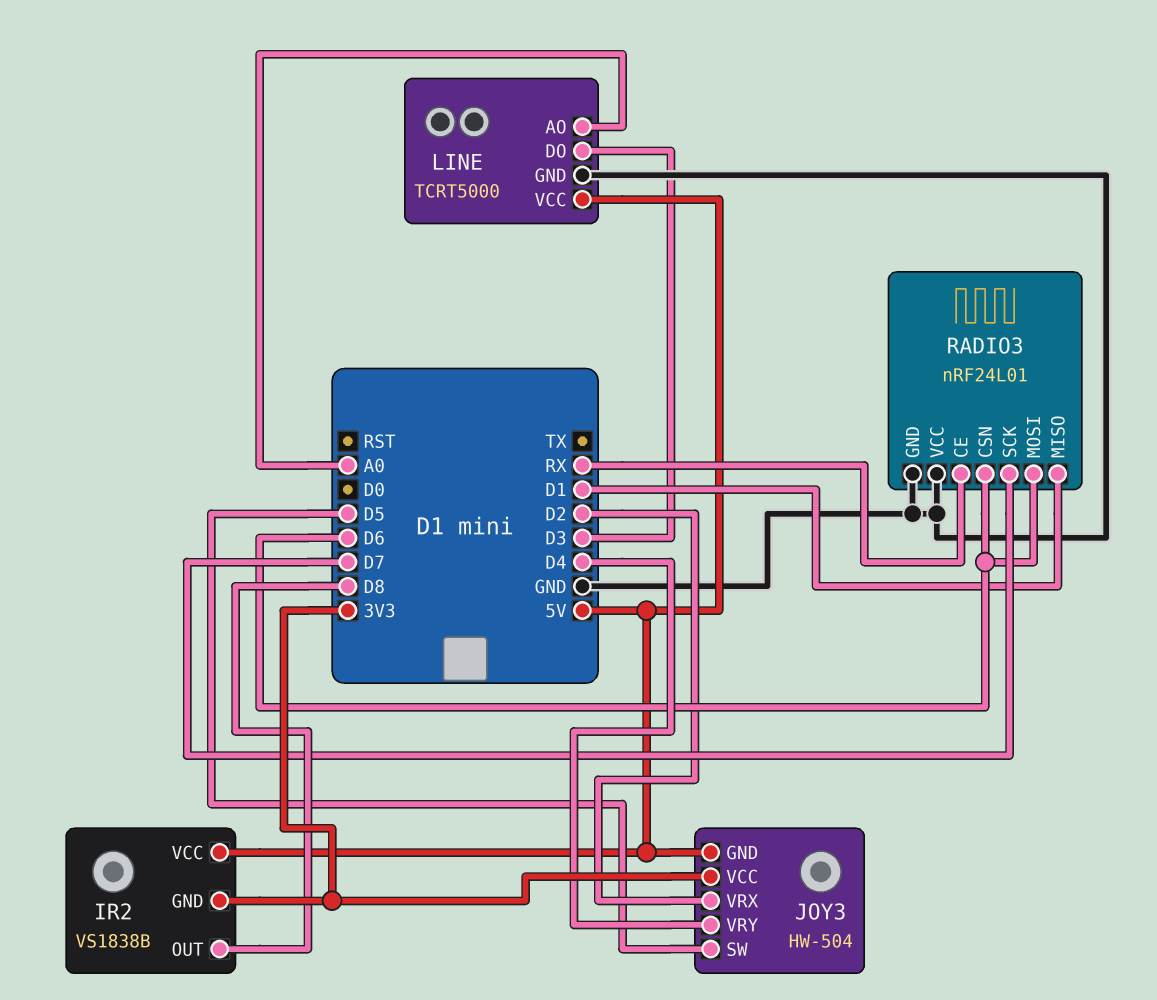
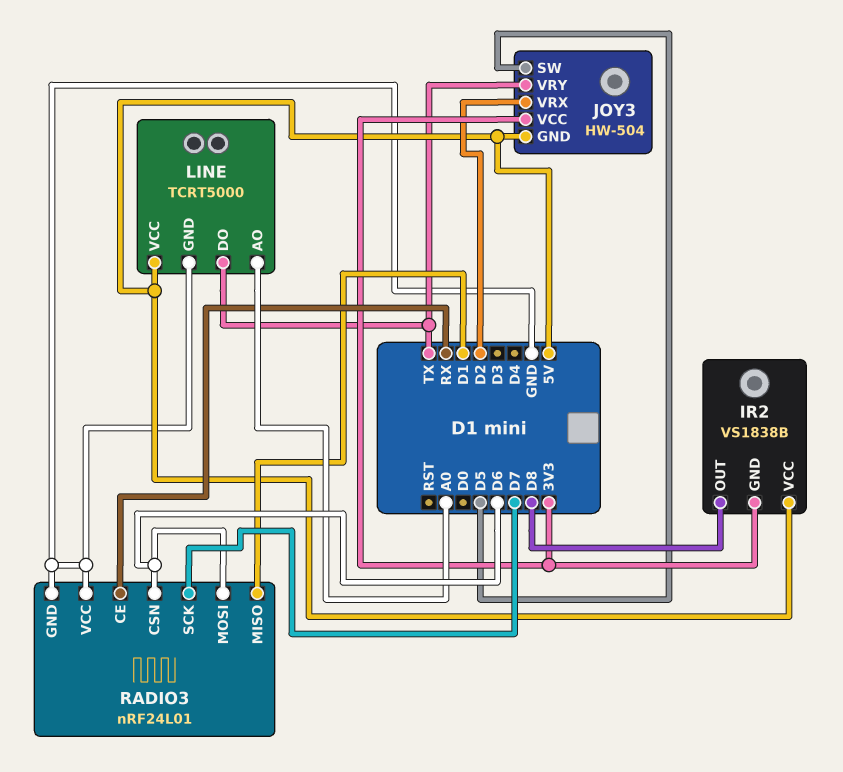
JOY3 pin VRY: D4 -> TX
LINE pin DO: D3 -> TX

